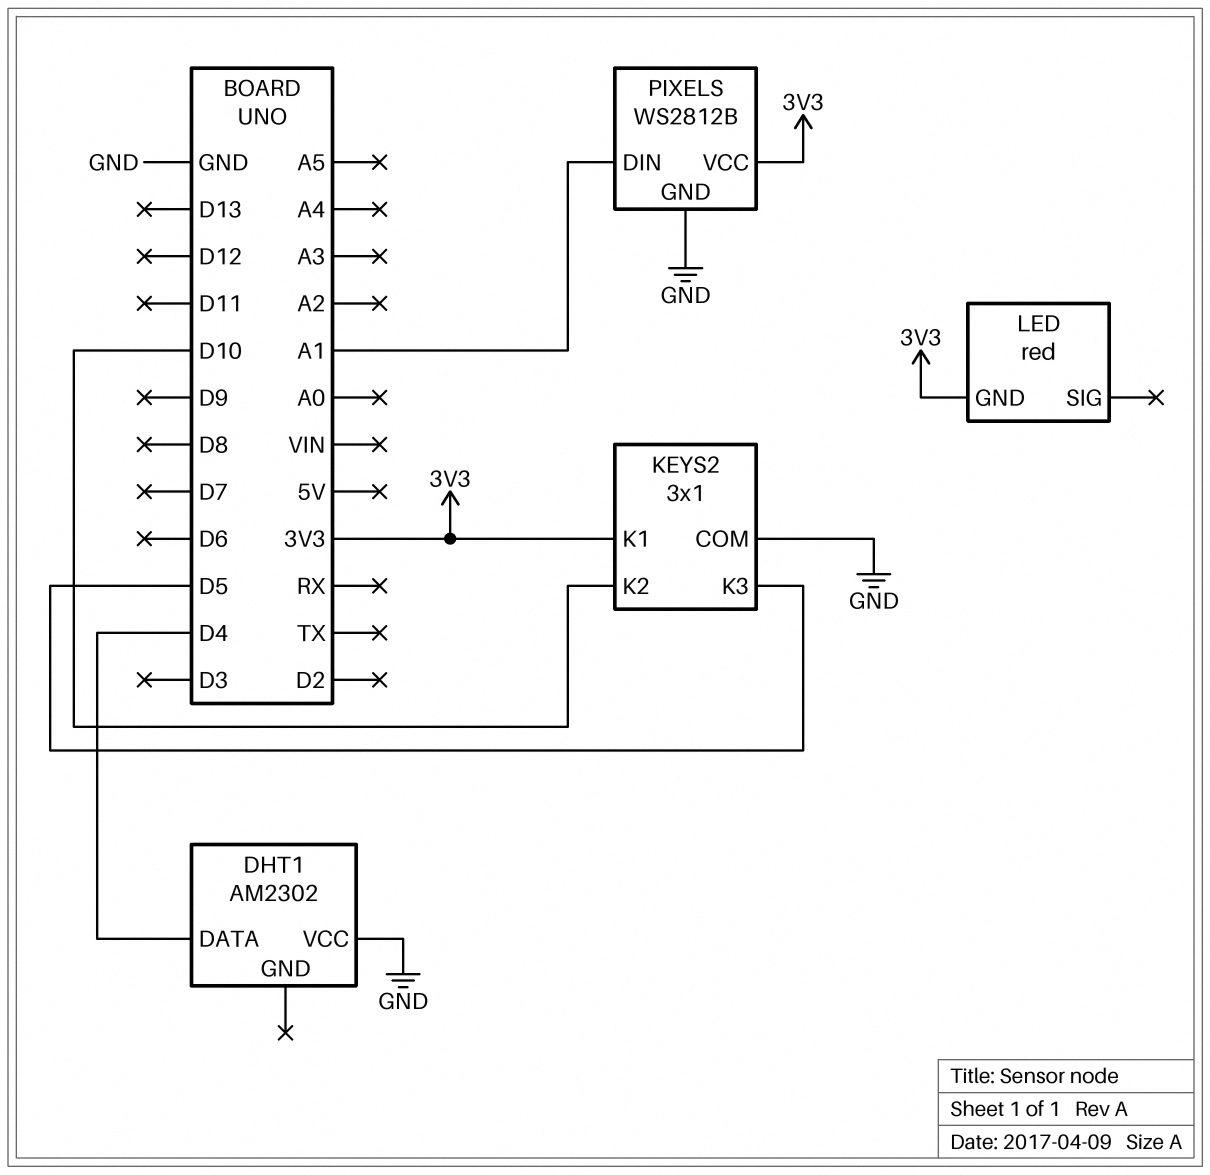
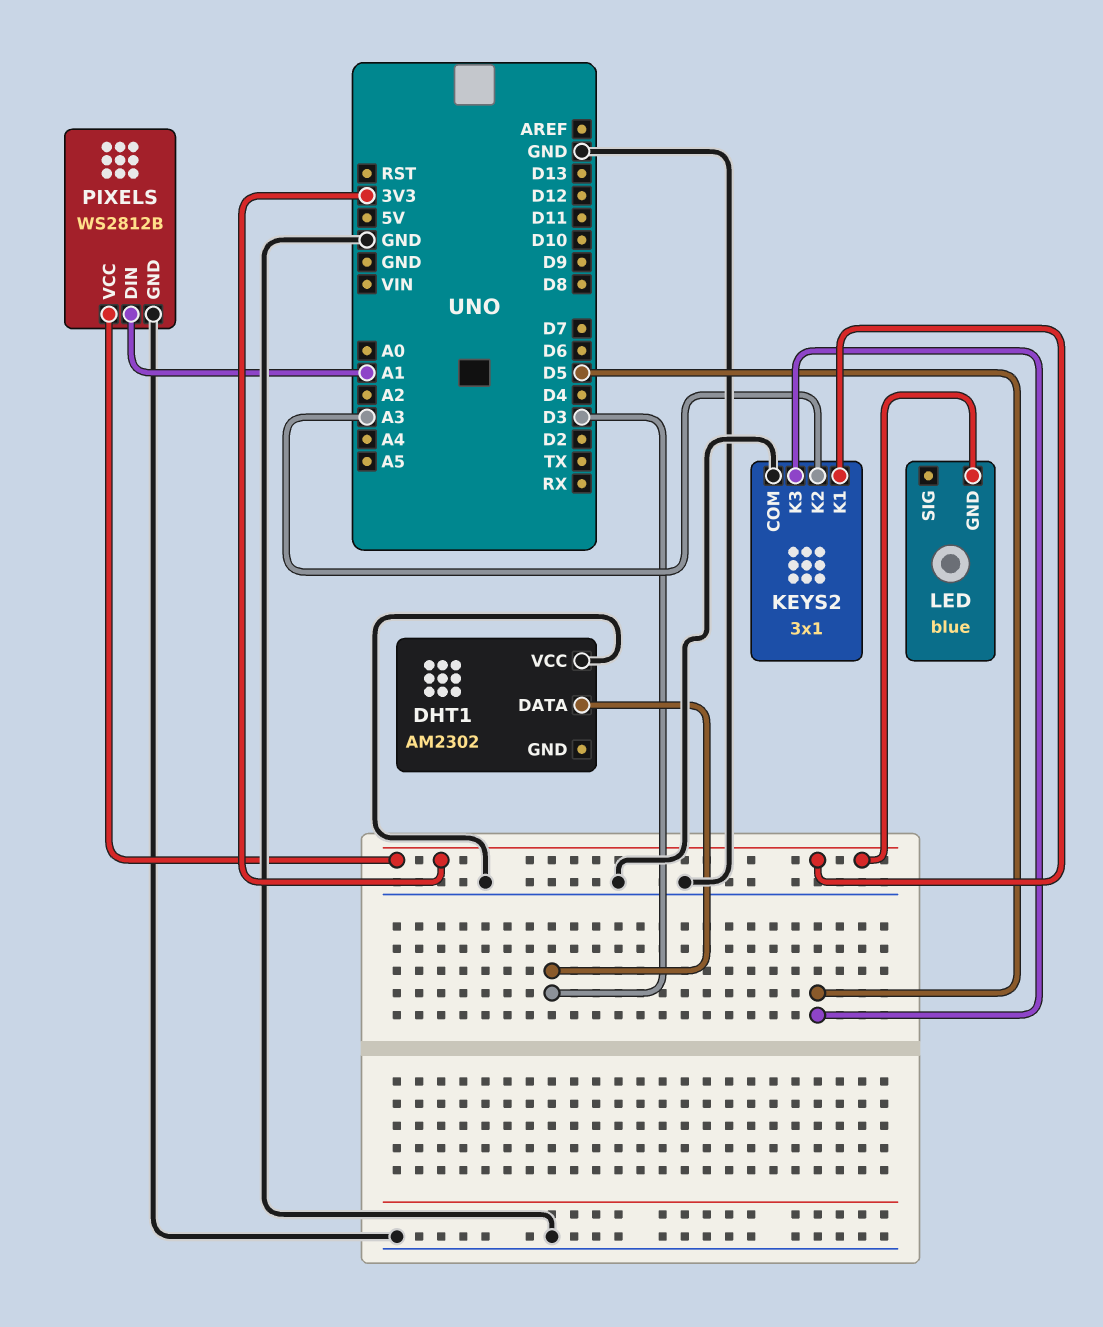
DHT1 pin DATA: D4 -> D3
KEYS2 pin K2: D10 -> A3
LED: red -> blue

